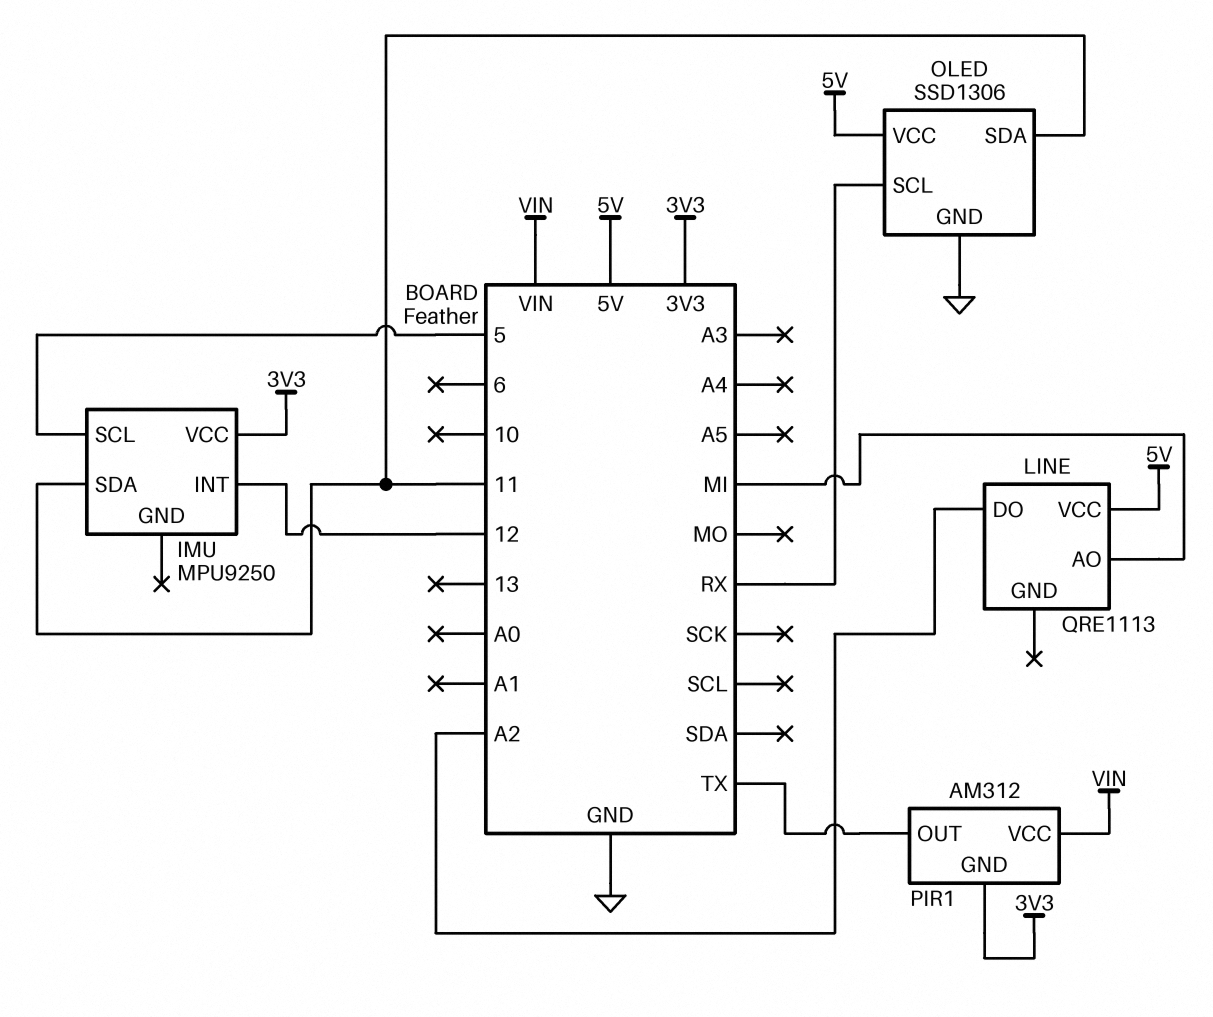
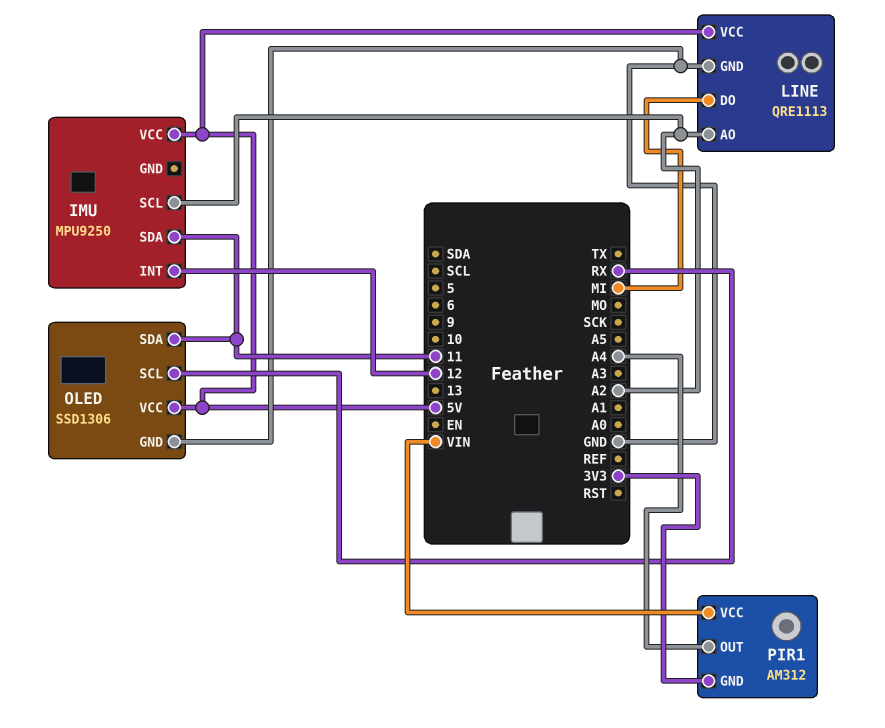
IMU pin SCL: 5 -> A2
IMU pin VCC: 3V3 -> 5V
LINE pin AO: MI -> A2
LINE pin DO: A2 -> MI
LINE pin GND: none -> GND
PIR1 pin OUT: TX -> A4

